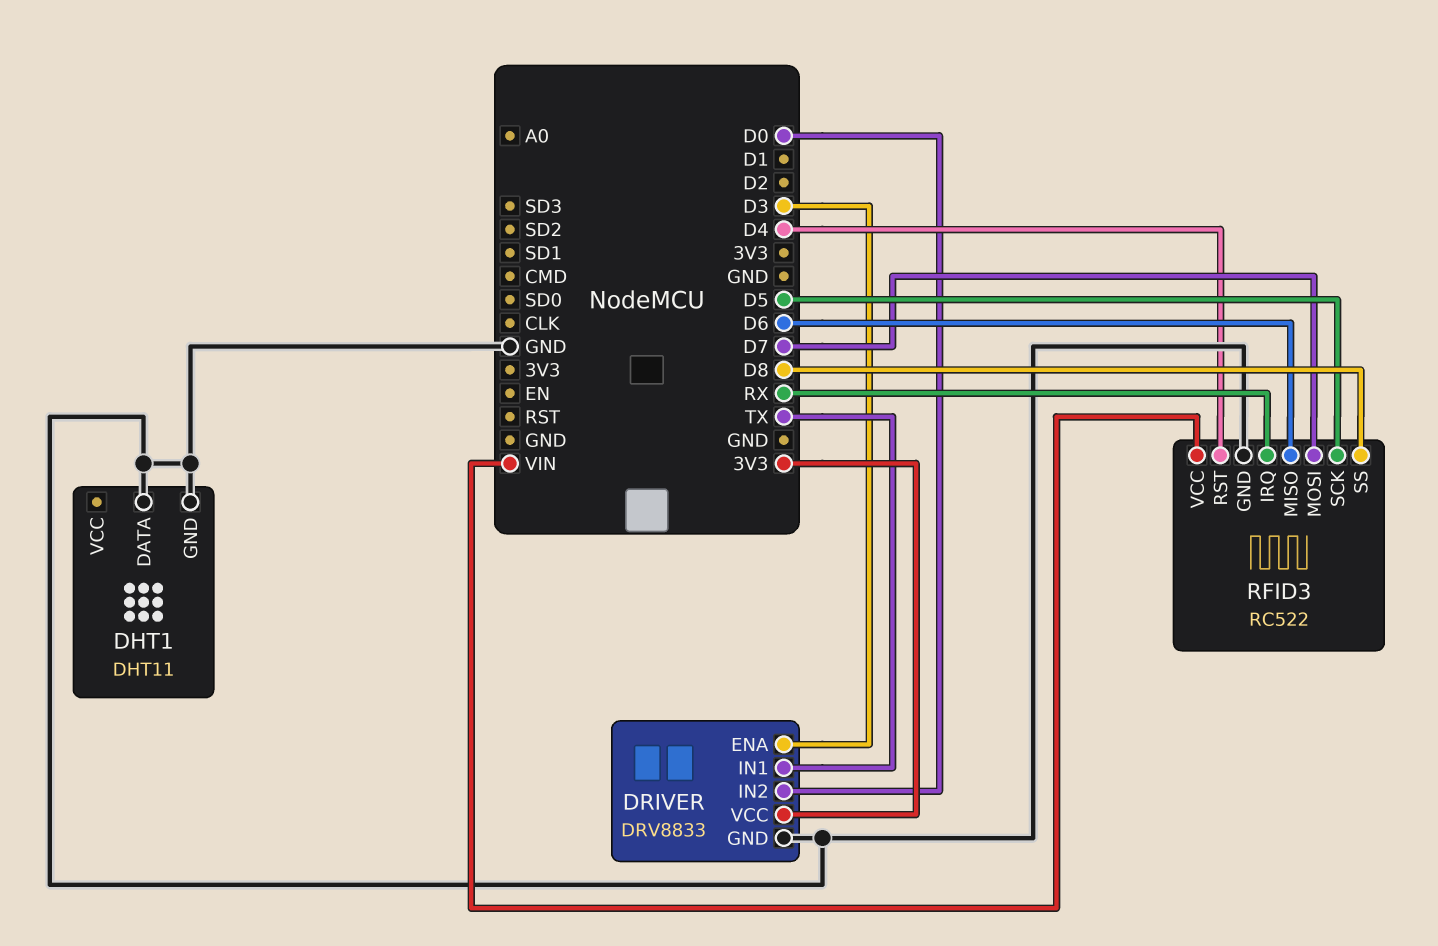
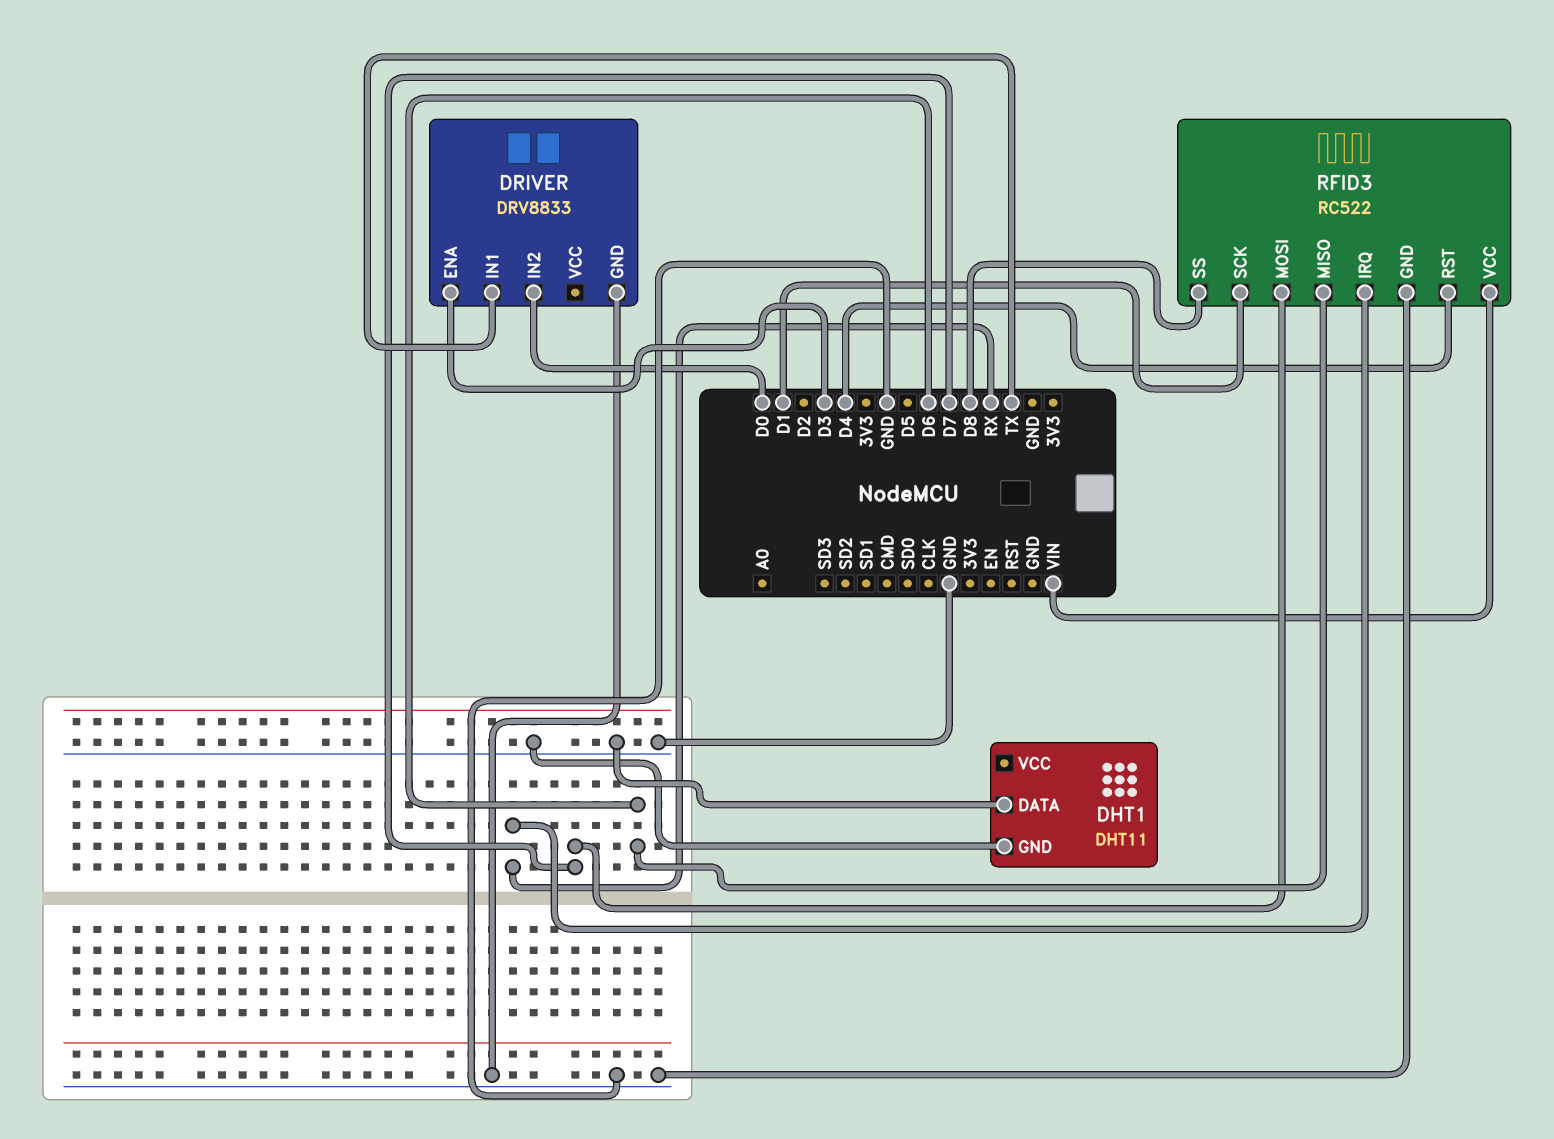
DRIVER pin VCC: 3V3 -> none
RFID3 pin SCK: D5 -> D1

